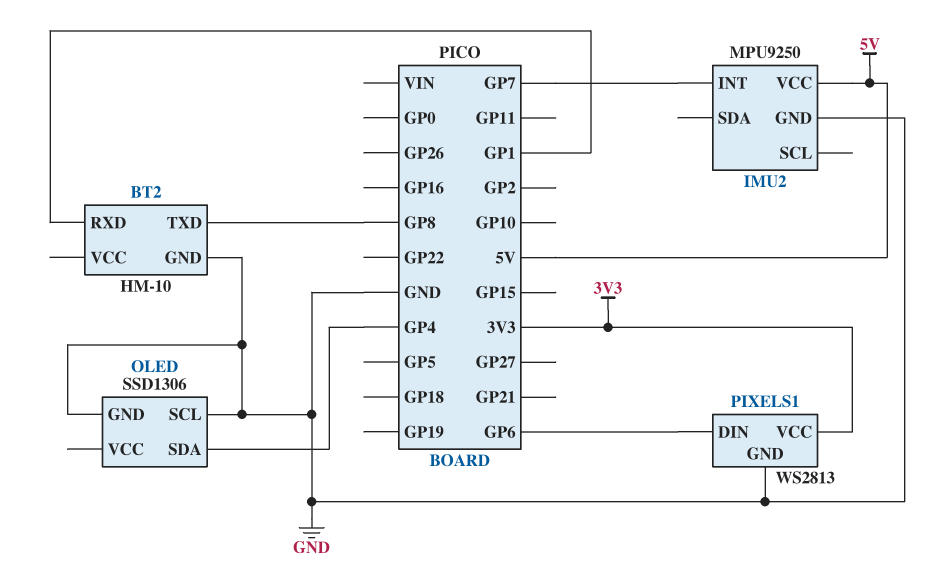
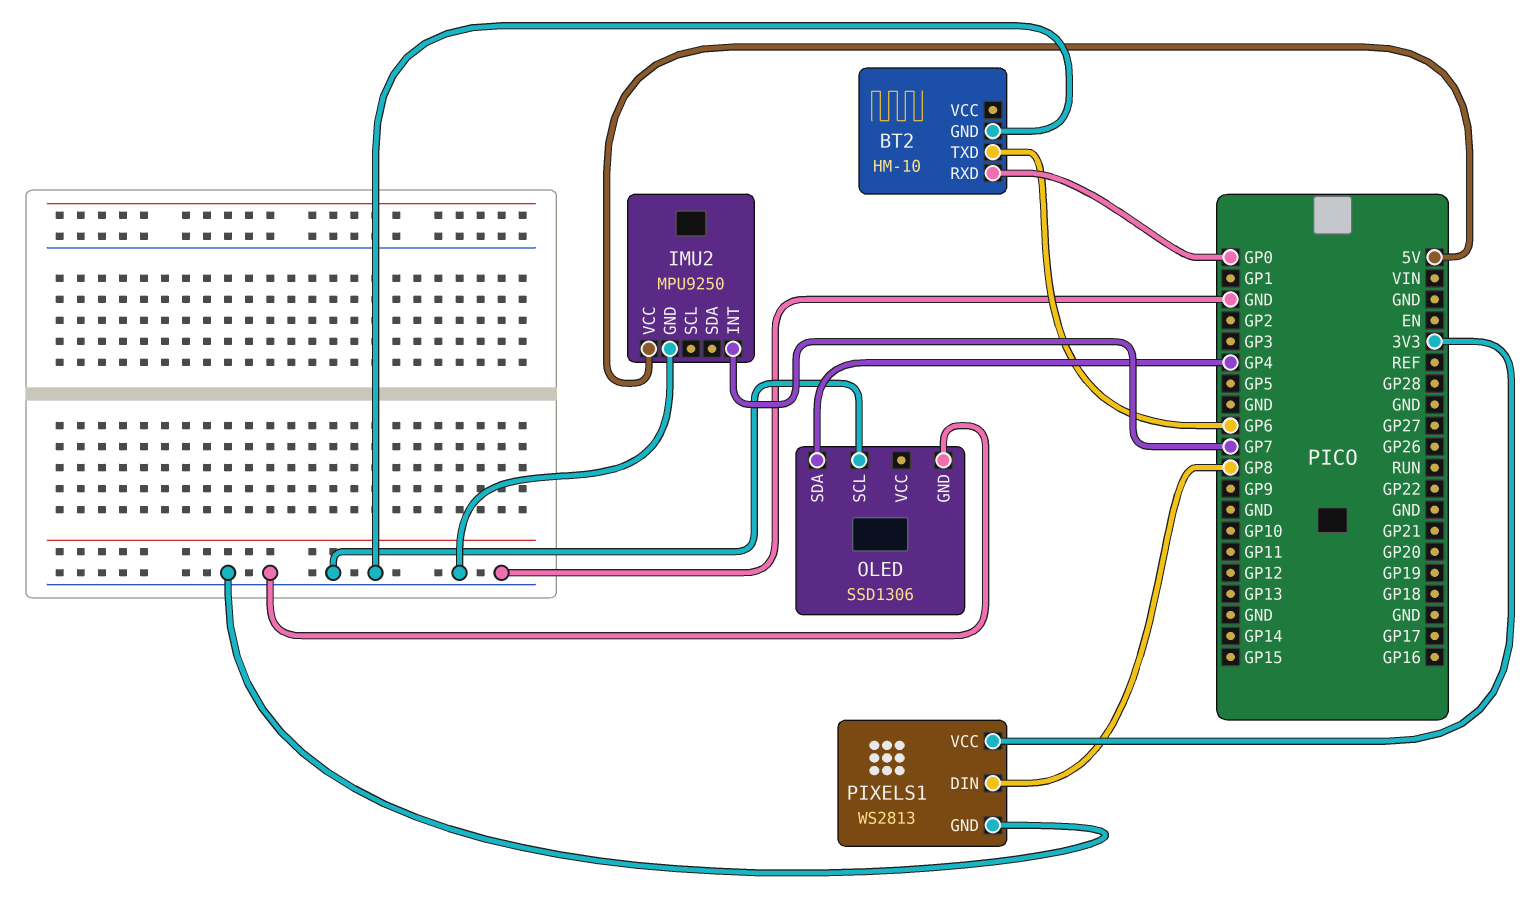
BT2 pin RXD: GP1 -> GP0
BT2 pin TXD: GP8 -> GP6
PIXELS1 pin DIN: GP6 -> GP8

